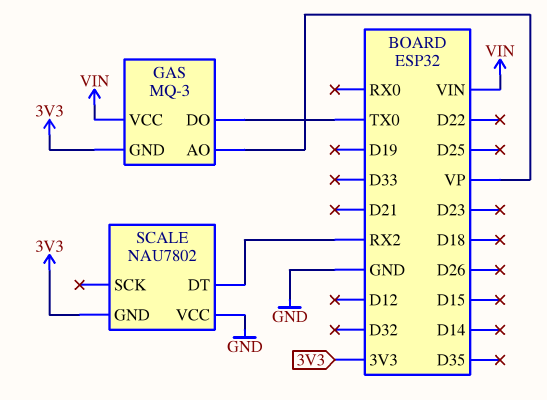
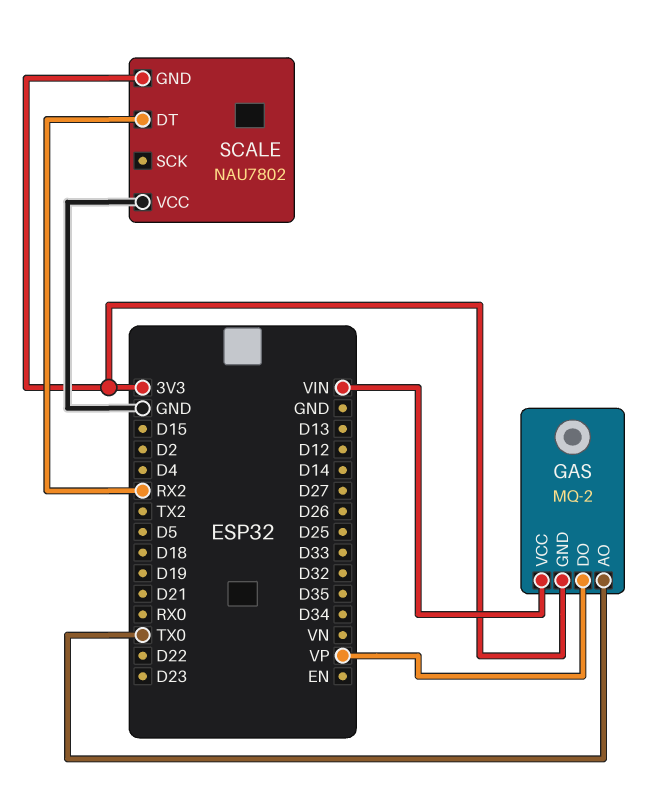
GAS: MQ-3 -> MQ-2
GAS pin AO: VP -> TX0
GAS pin DO: TX0 -> VP

